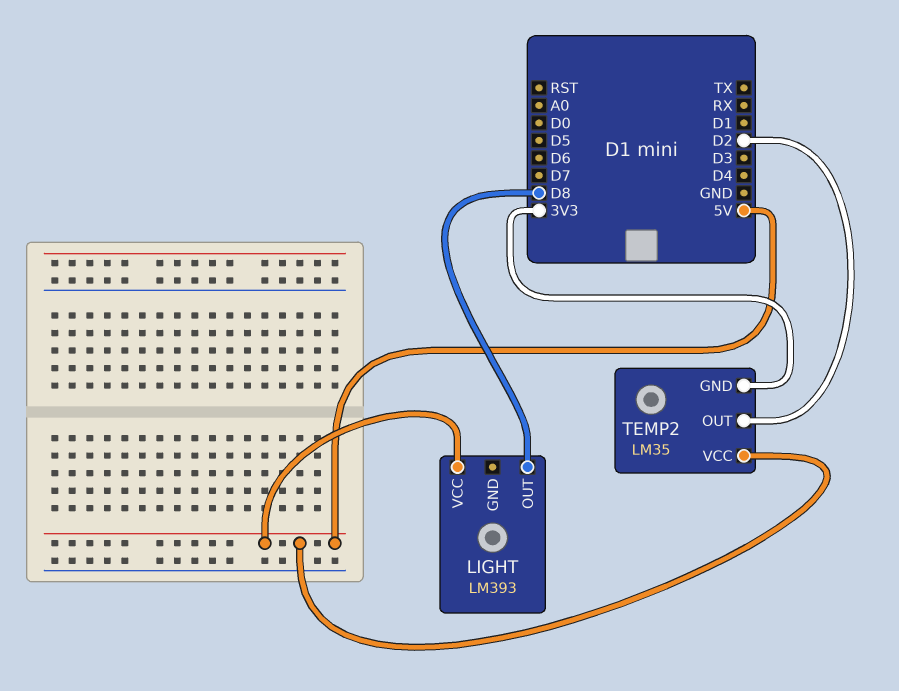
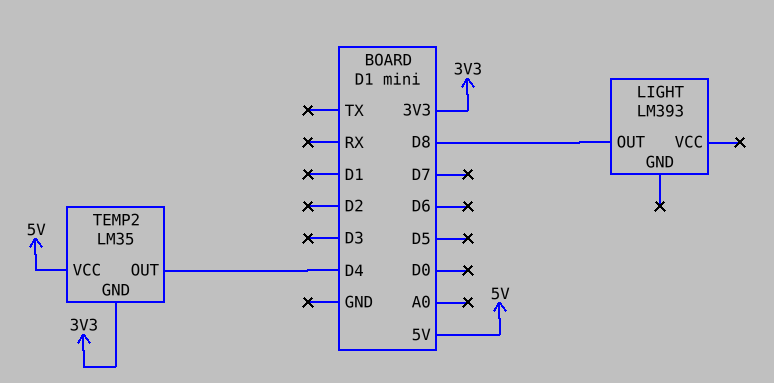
LIGHT pin VCC: 5V -> none
TEMP2 pin OUT: D2 -> D4

